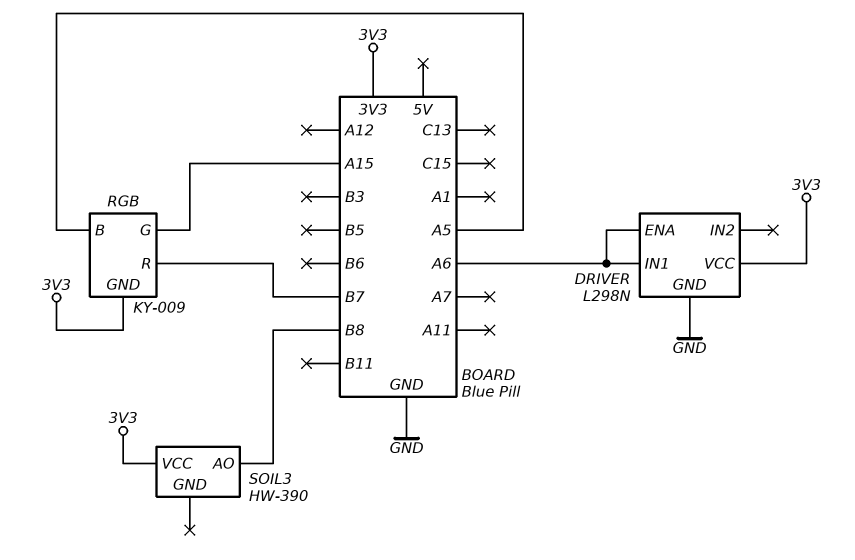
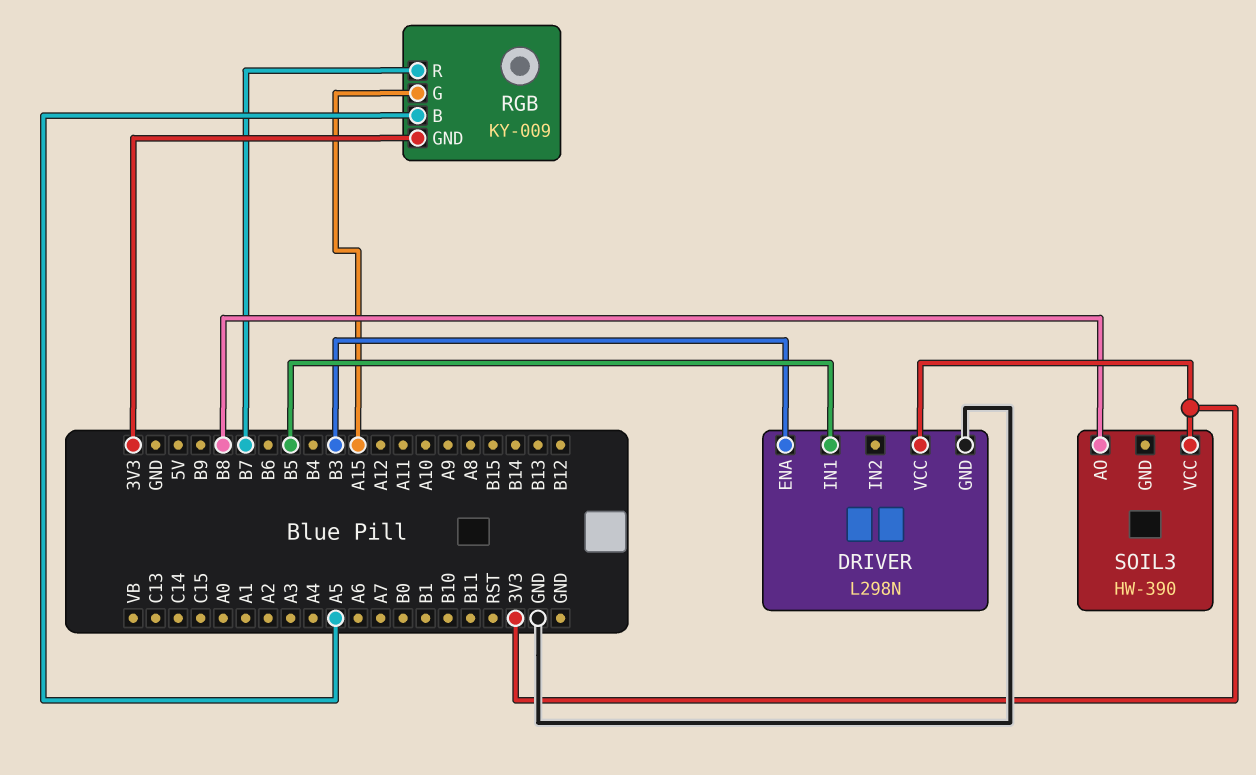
DRIVER pin ENA: A6 -> B3
DRIVER pin IN1: A6 -> B5

